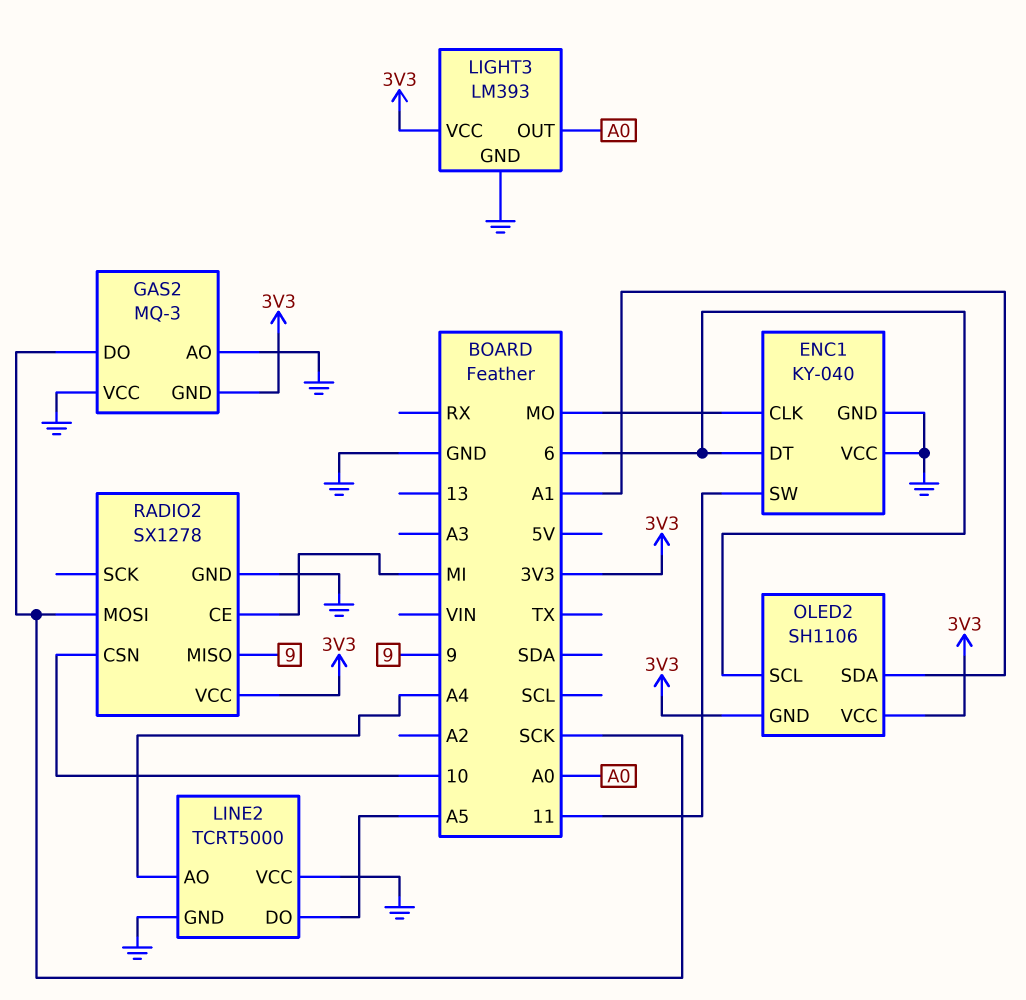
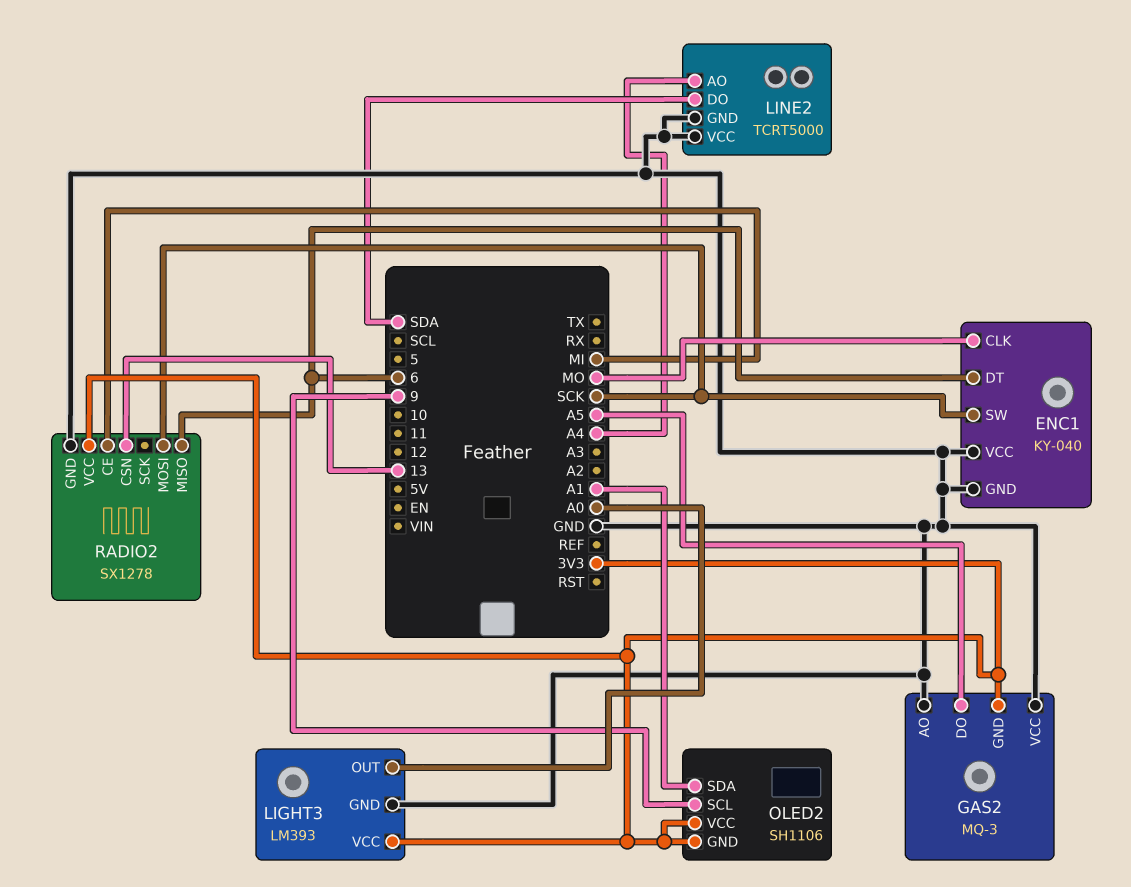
ENC1 pin SW: 11 -> SCK
GAS2 pin DO: SCK -> A5
LINE2 pin DO: A5 -> SDA
OLED2 pin SCL: 6 -> 9
RADIO2 pin CSN: 10 -> 13
RADIO2 pin MISO: 9 -> 6

